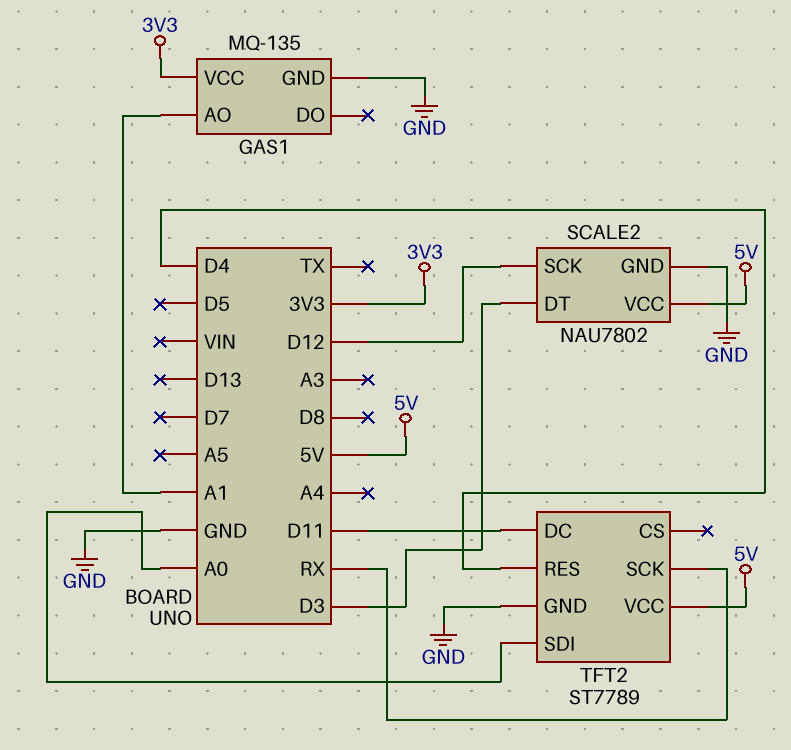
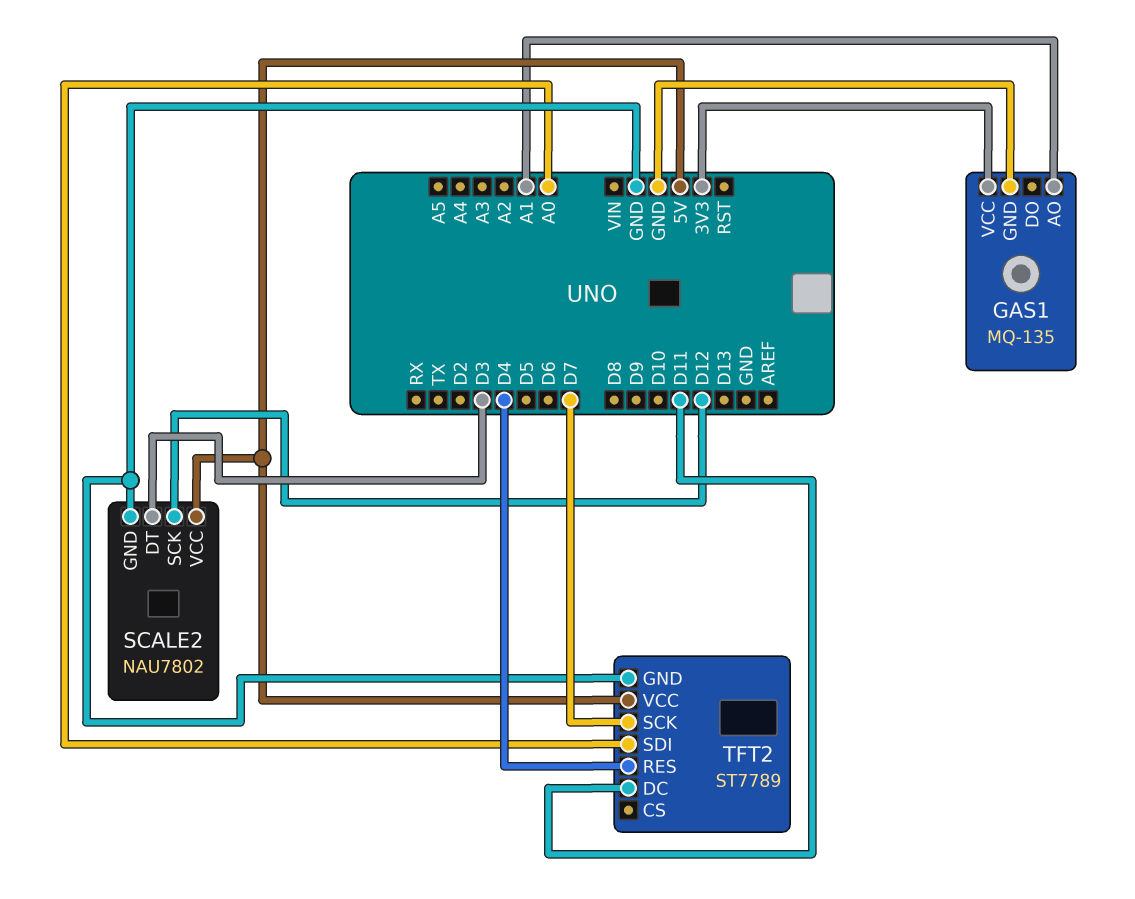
TFT2 pin SCK: RX -> D7

